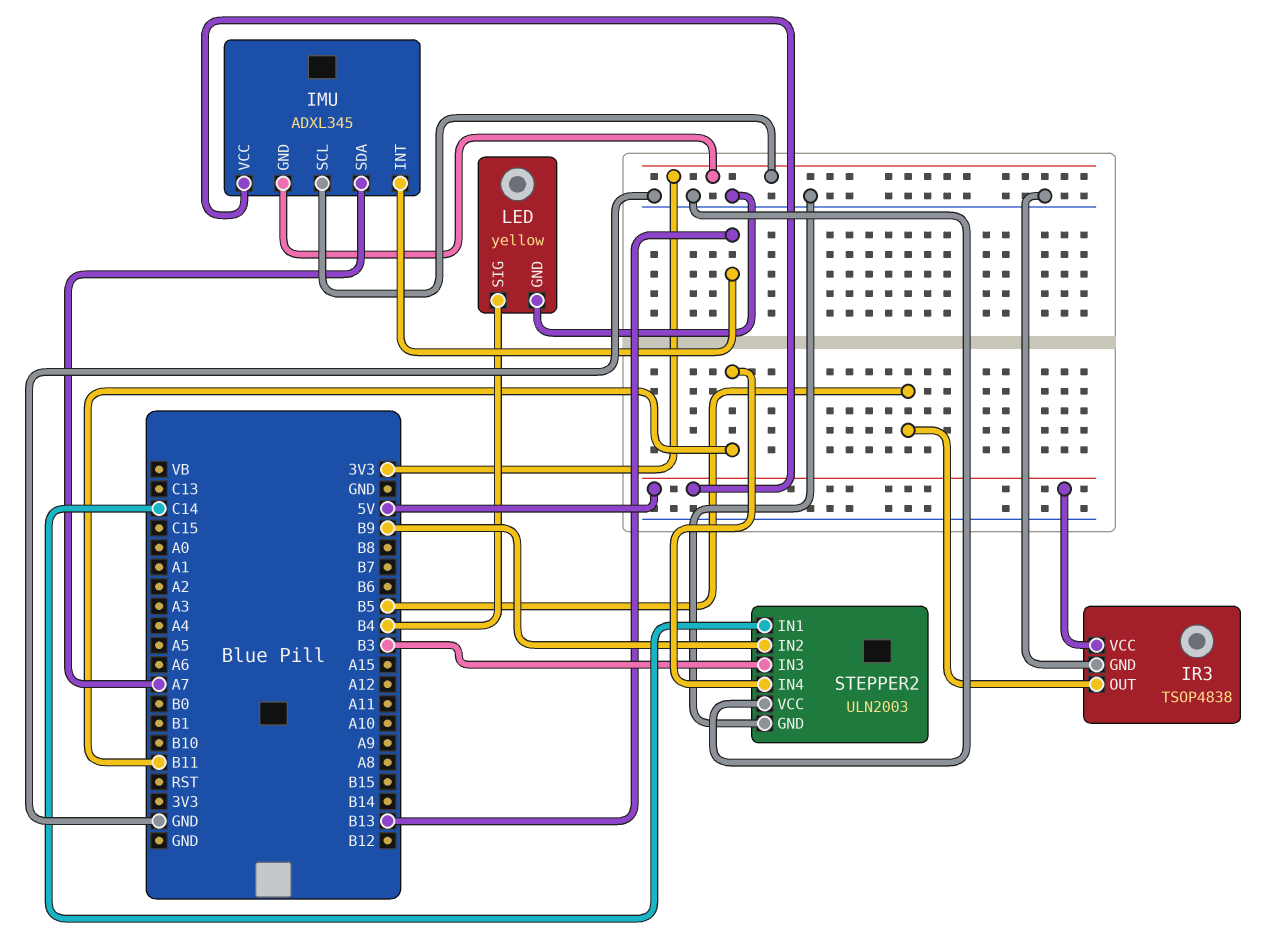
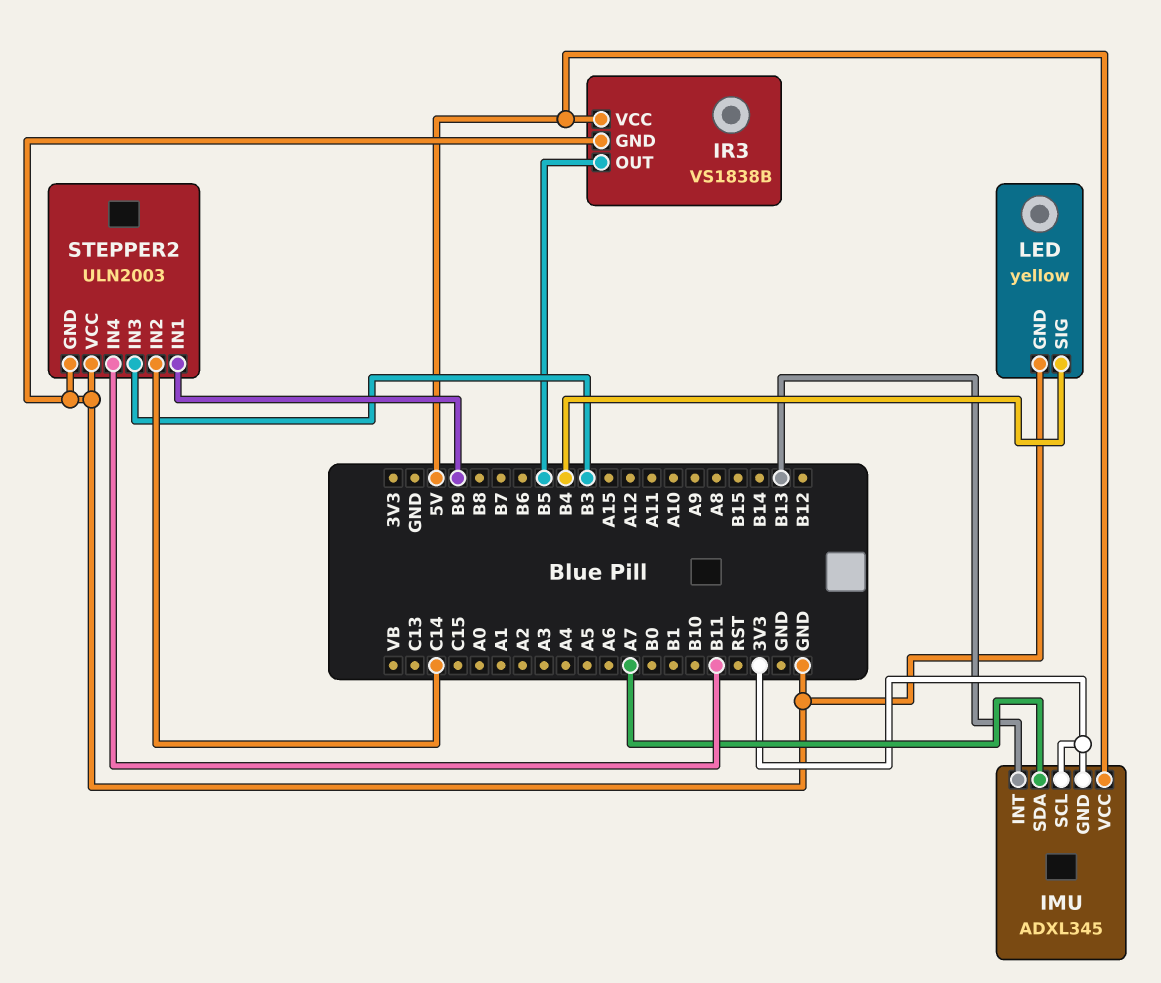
IR3: TSOP4838 -> VS1838B
STEPPER2 pin IN1: C14 -> B9
STEPPER2 pin IN2: B9 -> C14

